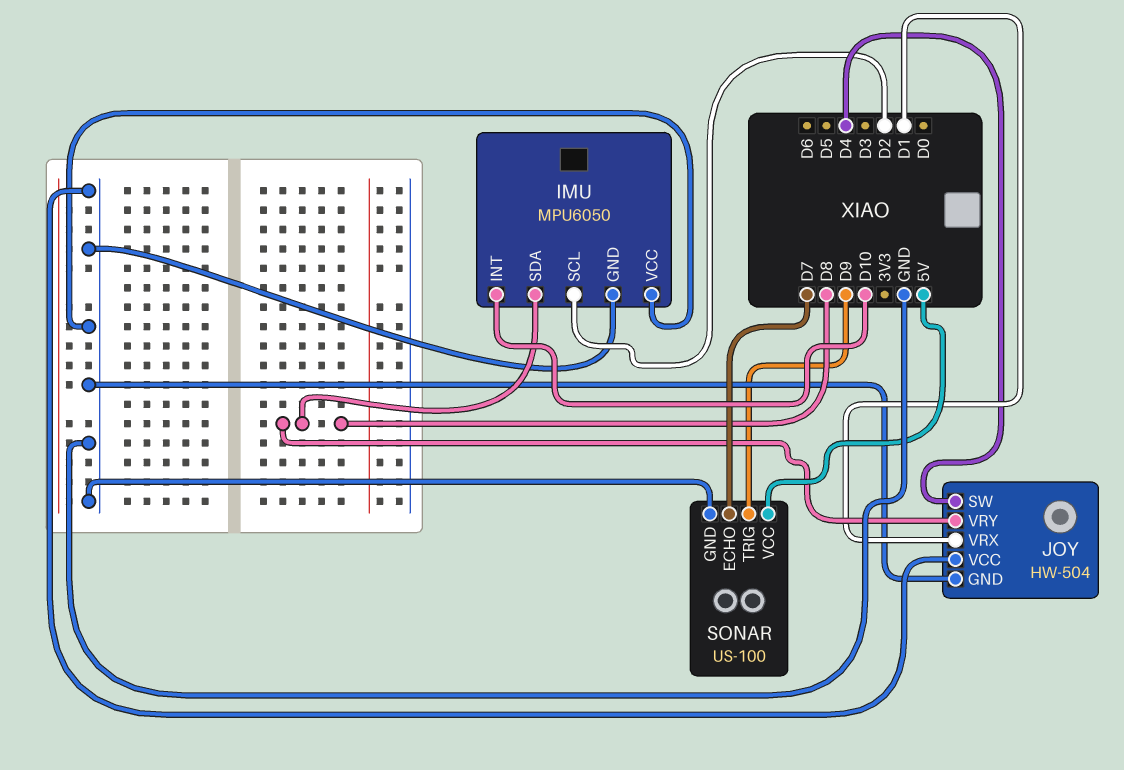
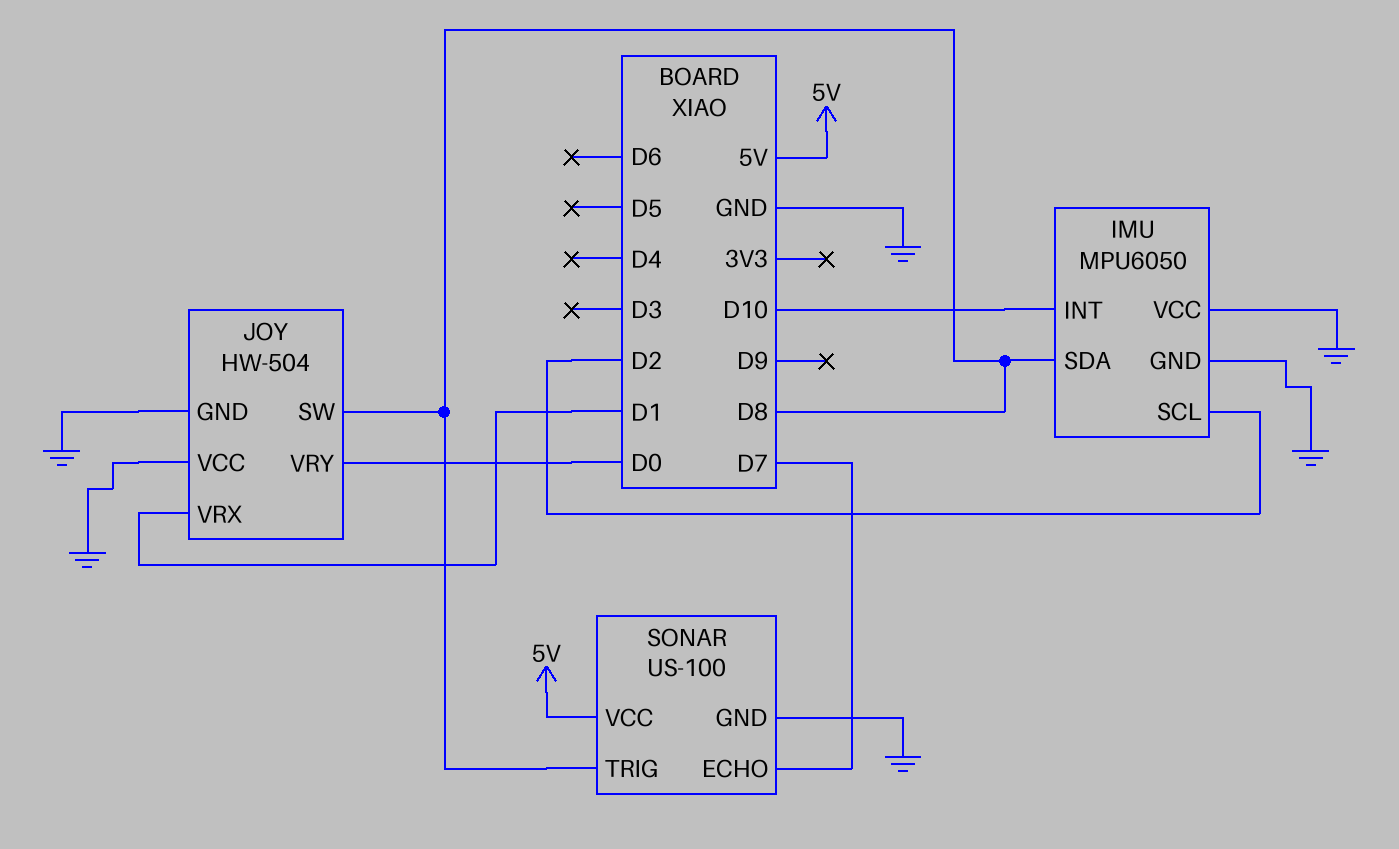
JOY pin SW: D4 -> D8
JOY pin VRY: D8 -> D0
SONAR pin TRIG: D9 -> D8

